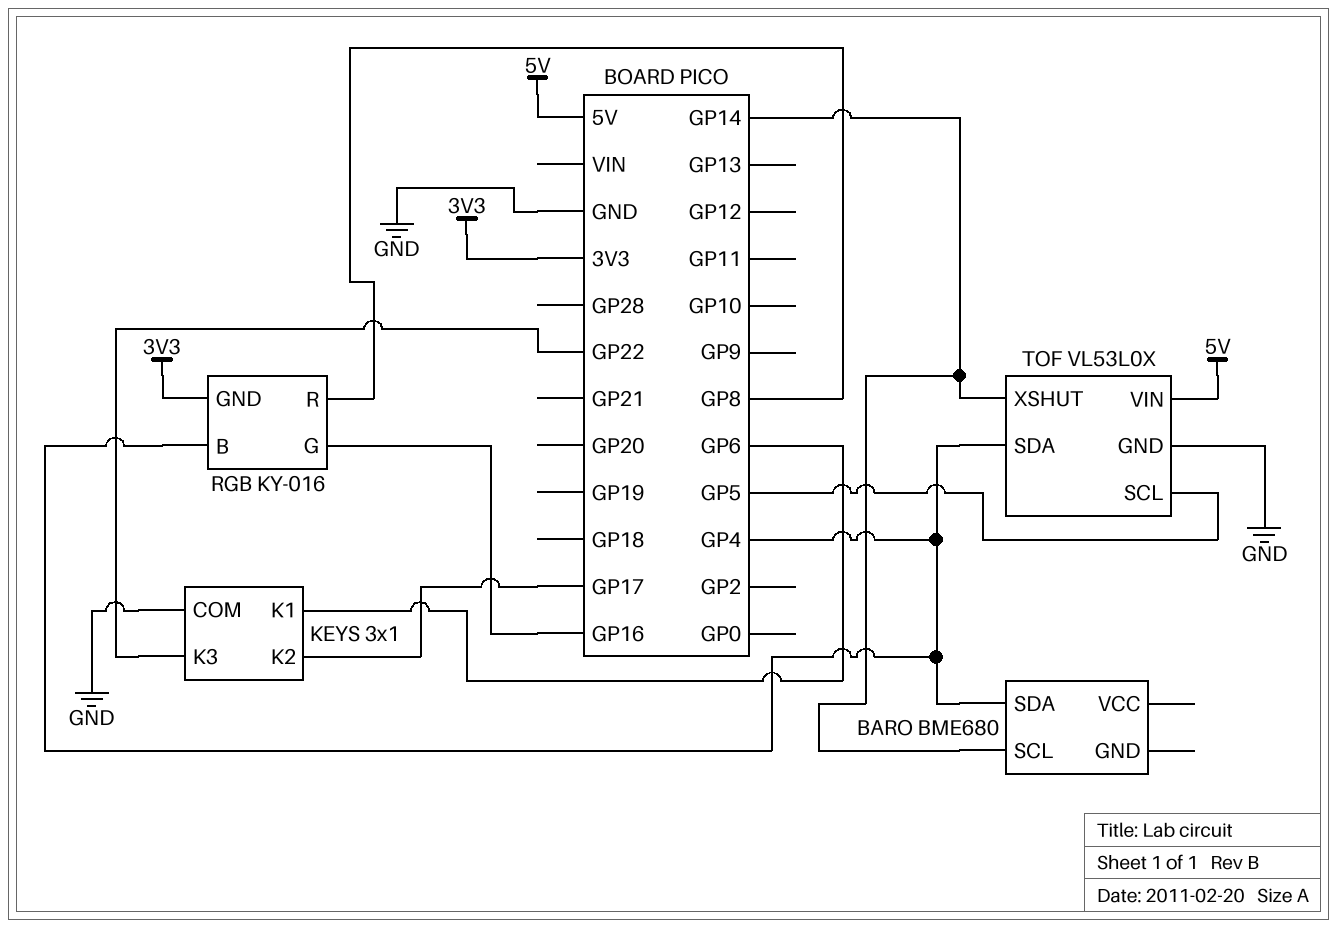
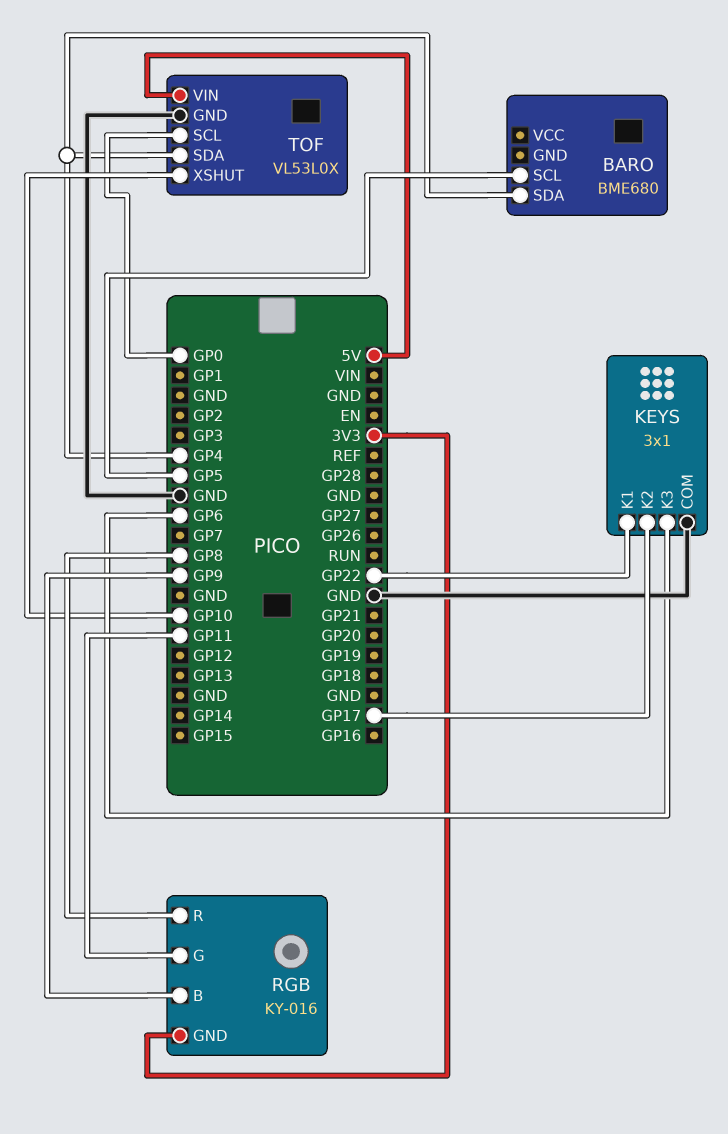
BARO pin SCL: GP14 -> GP5
KEYS pin K1: GP6 -> GP22
KEYS pin K3: GP22 -> GP6
RGB pin B: GP4 -> GP9
RGB pin G: GP16 -> GP11
TOF pin SCL: GP5 -> GP0
TOF pin XSHUT: GP14 -> GP10

